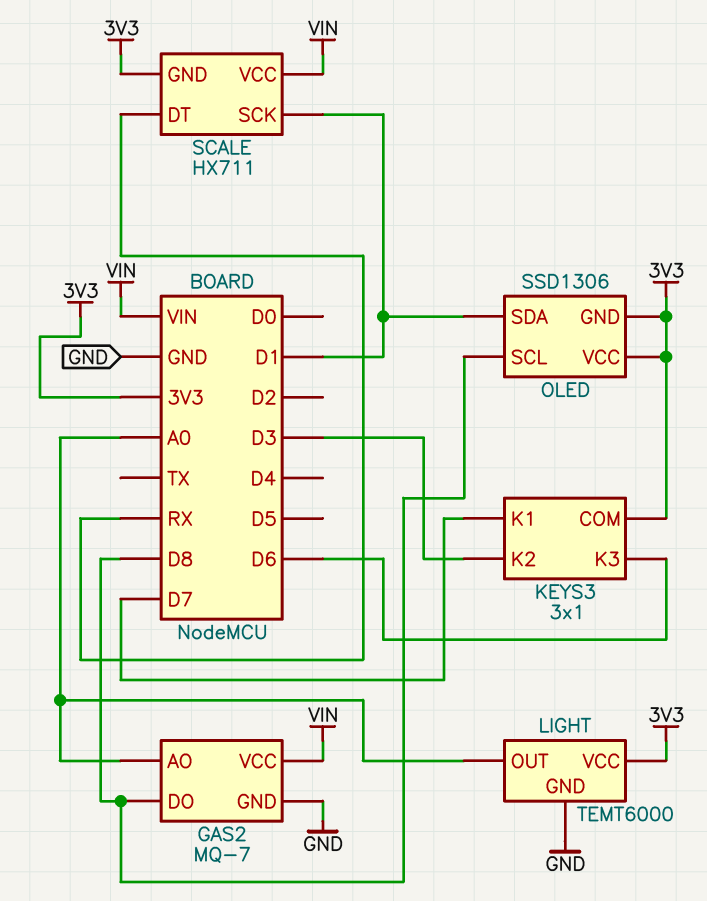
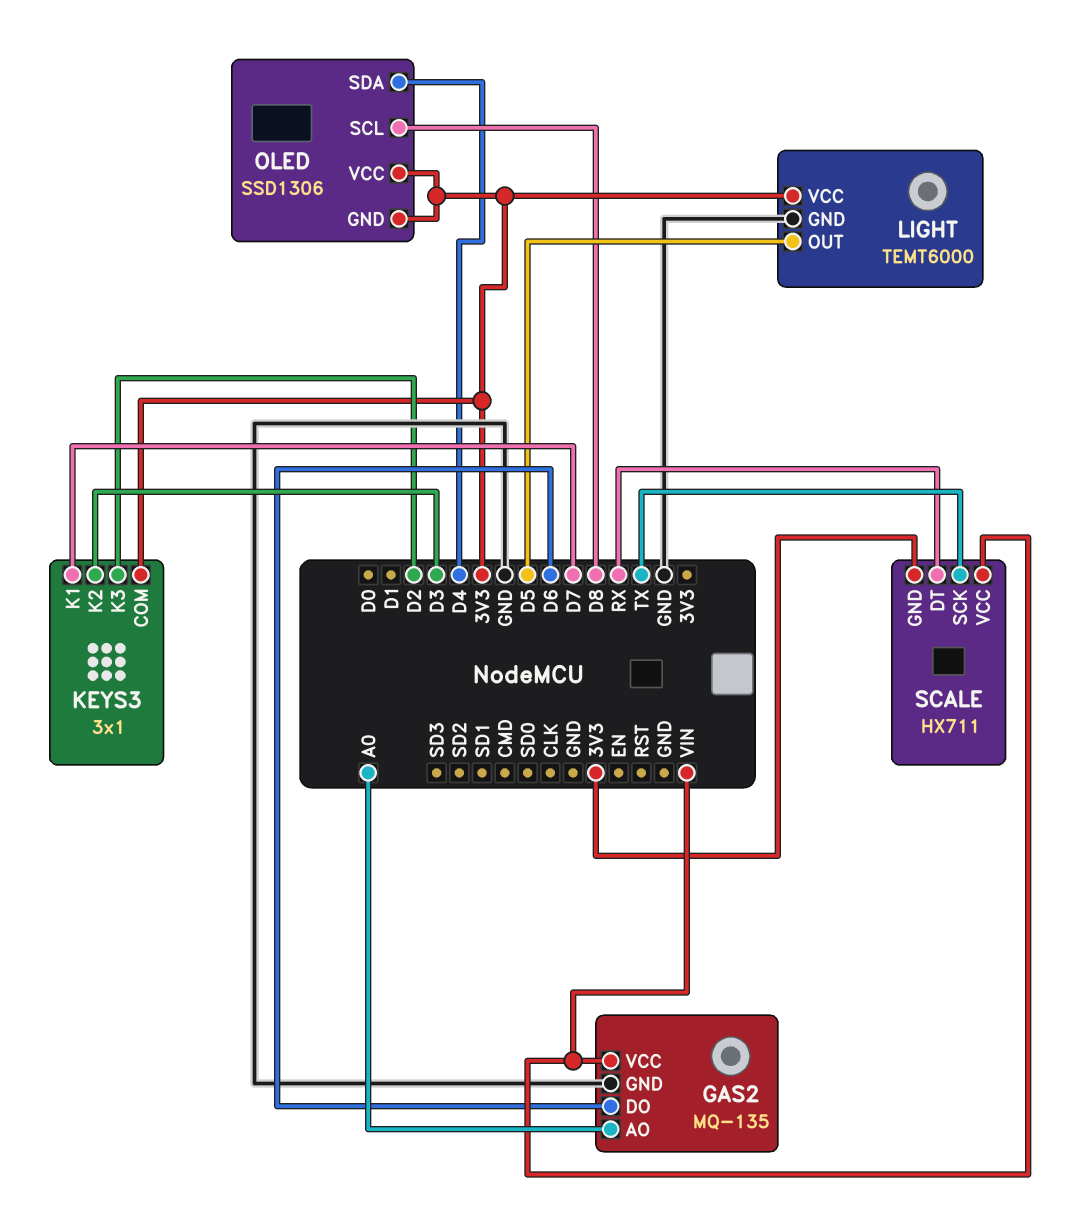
GAS2: MQ-7 -> MQ-135
GAS2 pin DO: D8 -> D6
KEYS3 pin K3: D6 -> D2
LIGHT pin OUT: A0 -> D5
OLED pin SDA: D1 -> D4
SCALE pin SCK: D1 -> TX

